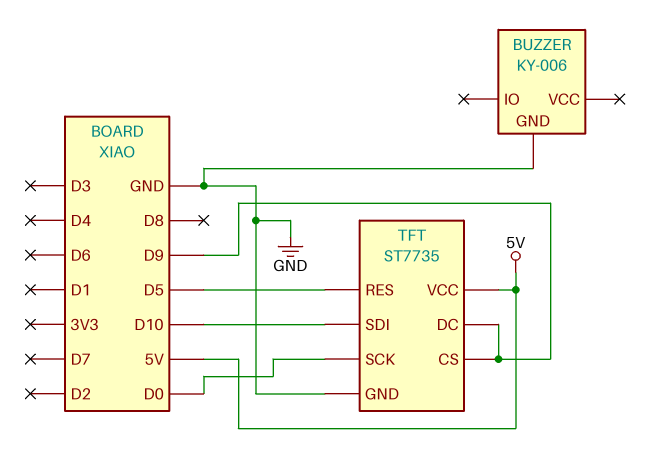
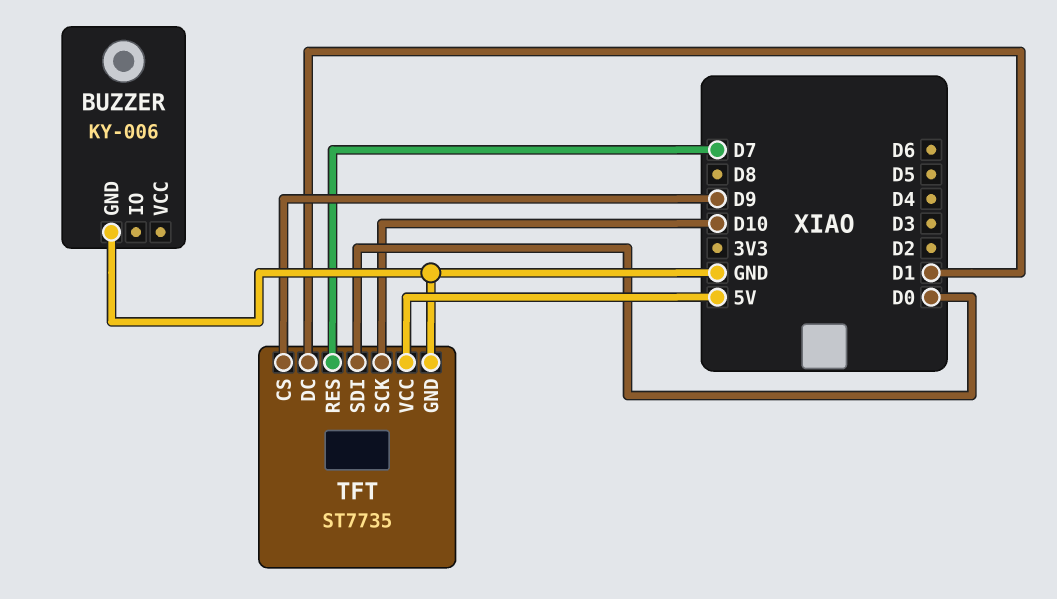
TFT pin DC: D9 -> D1
TFT pin RES: D5 -> D7
TFT pin SCK: D0 -> D10
TFT pin SDI: D10 -> D0

